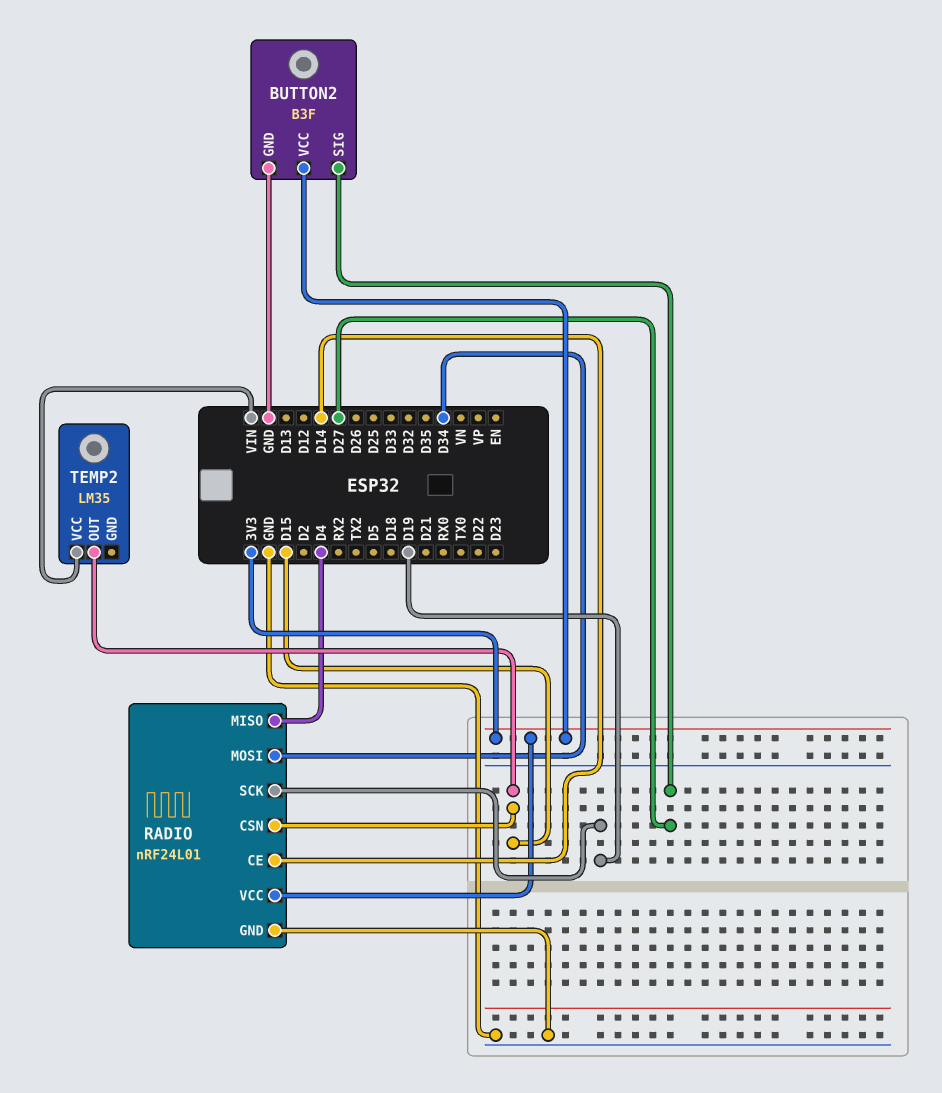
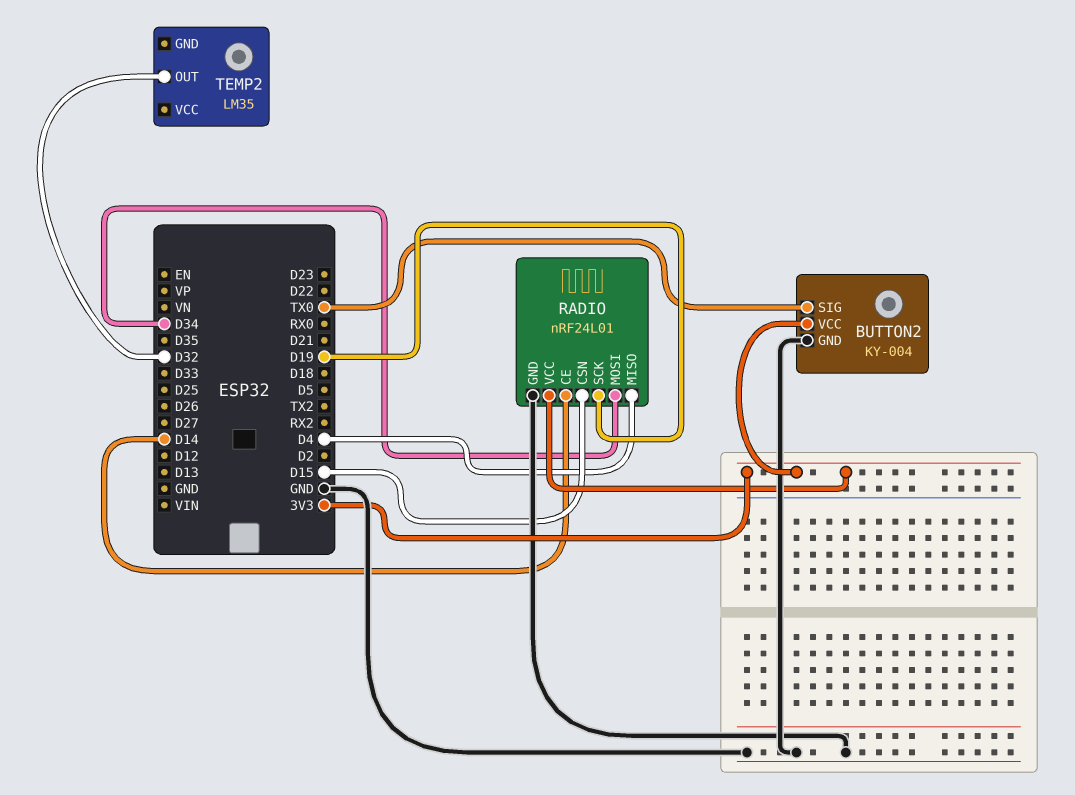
BUTTON2: B3F -> KY-004
BUTTON2 pin SIG: D27 -> TX0
TEMP2 pin OUT: D15 -> D32
TEMP2 pin VCC: VIN -> none

